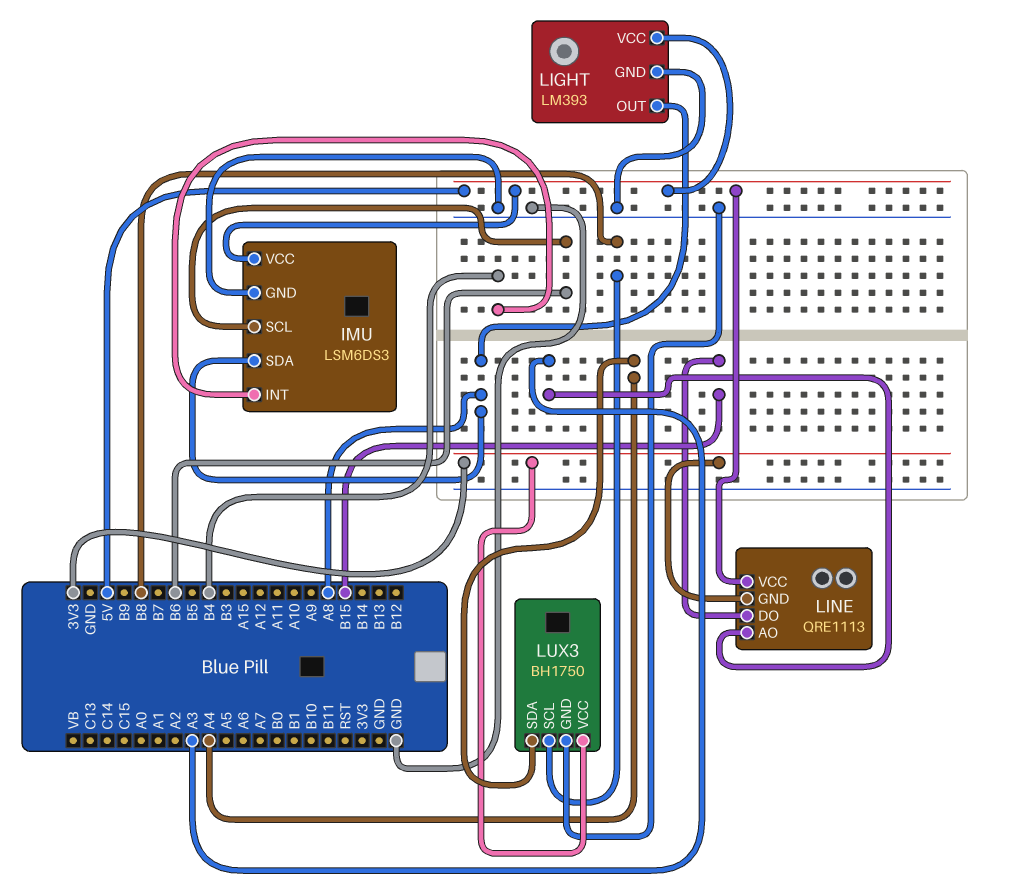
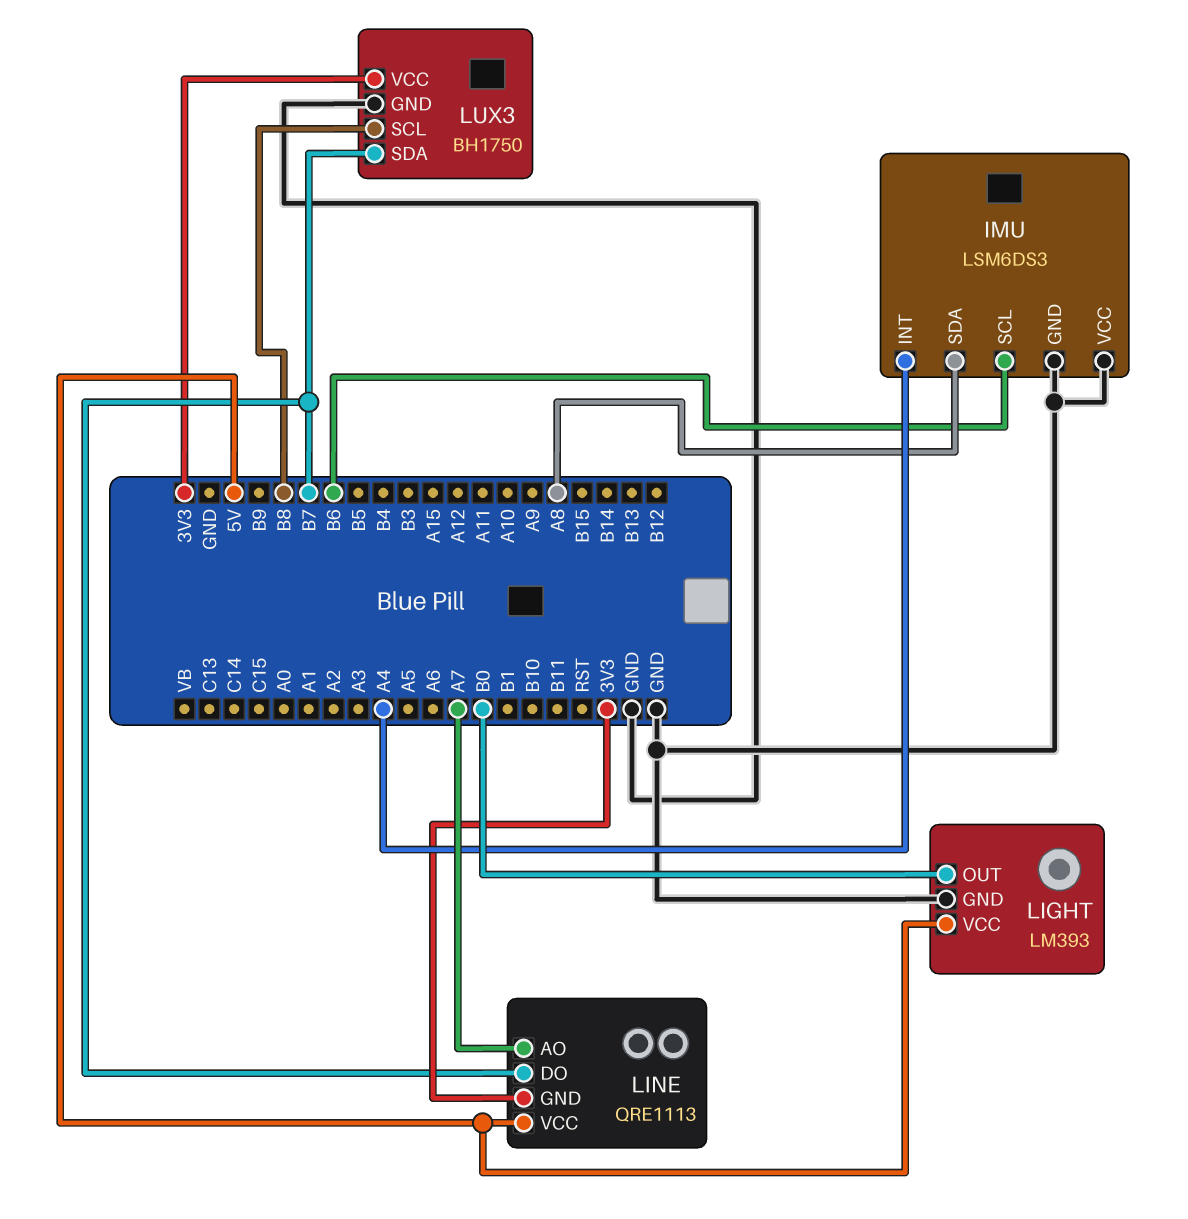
IMU pin INT: B4 -> A4
IMU pin VCC: 5V -> GND
LIGHT pin OUT: A8 -> B0
LINE pin AO: A3 -> A7
LINE pin DO: B15 -> B7
LUX3 pin SDA: A4 -> B7

